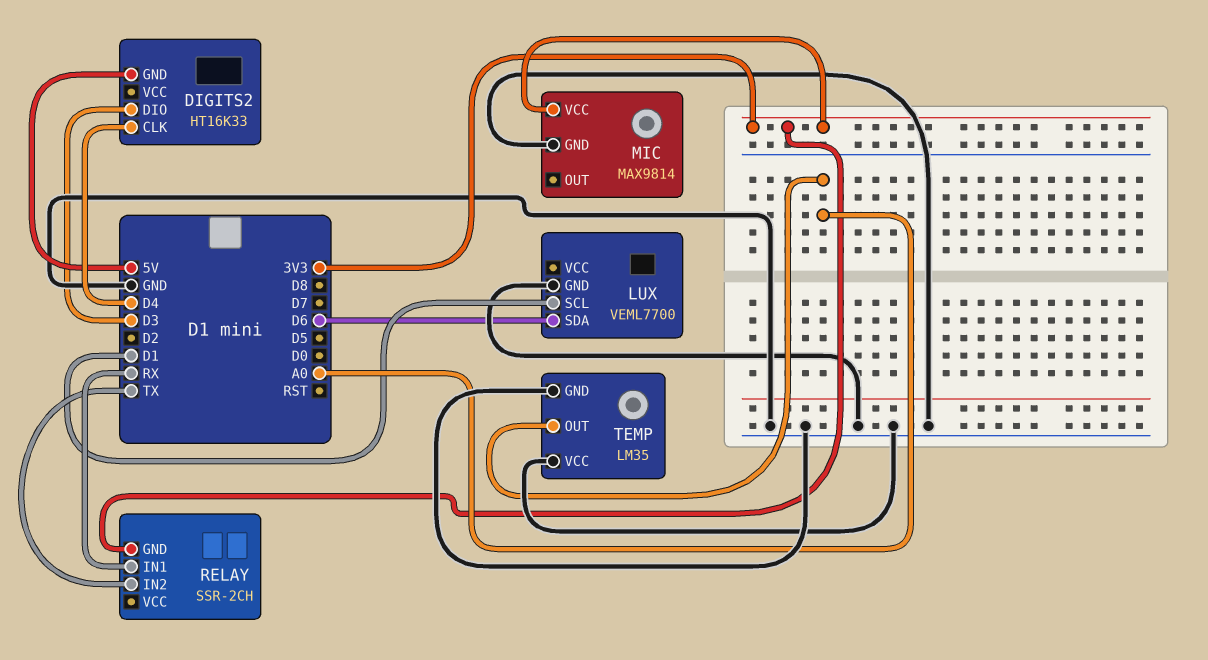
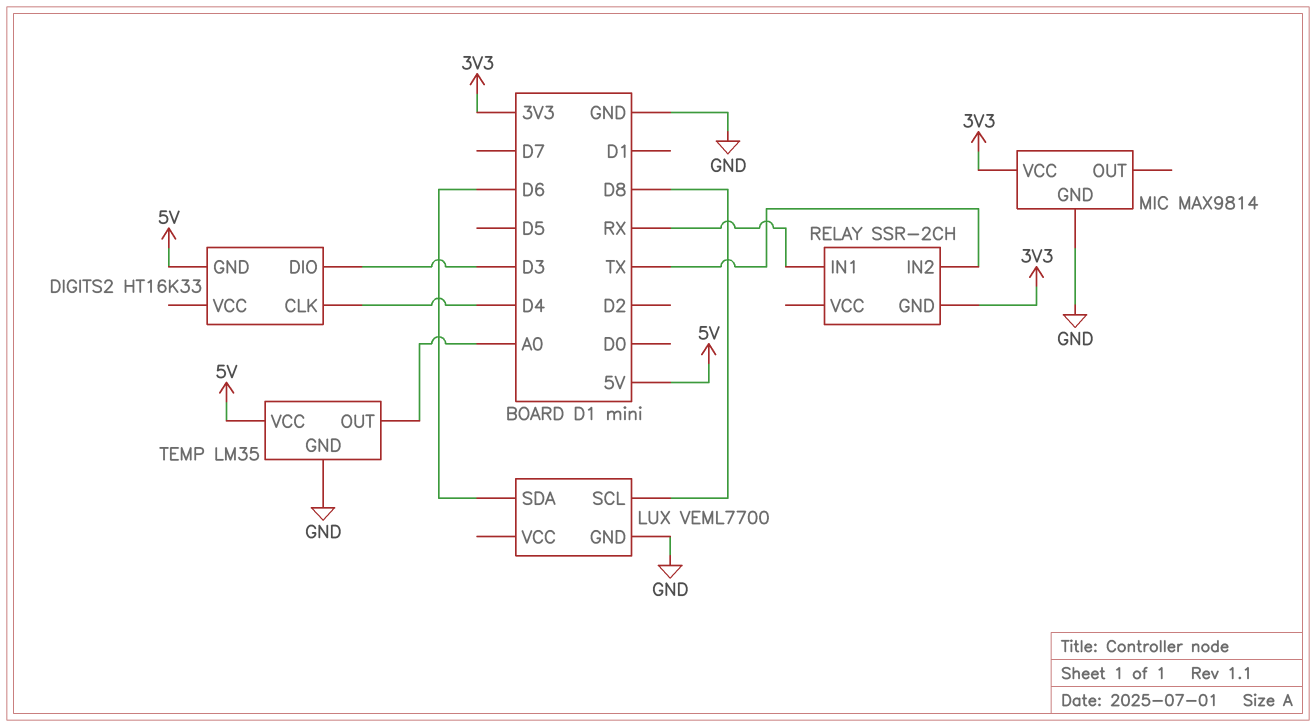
LUX pin SCL: D1 -> D8
TEMP pin VCC: GND -> 5V

